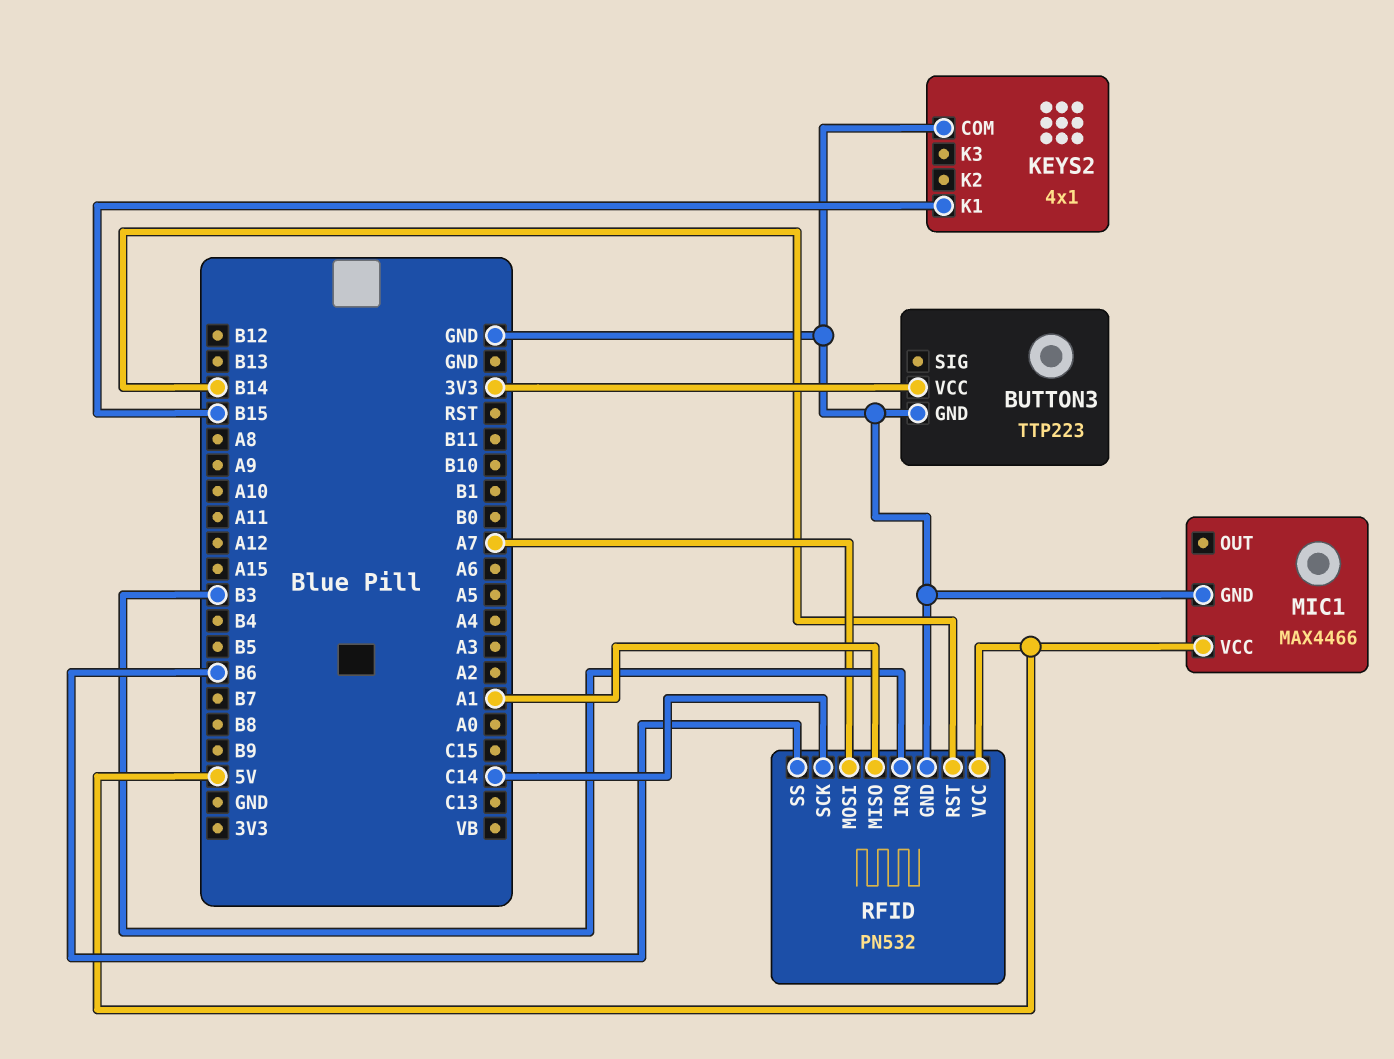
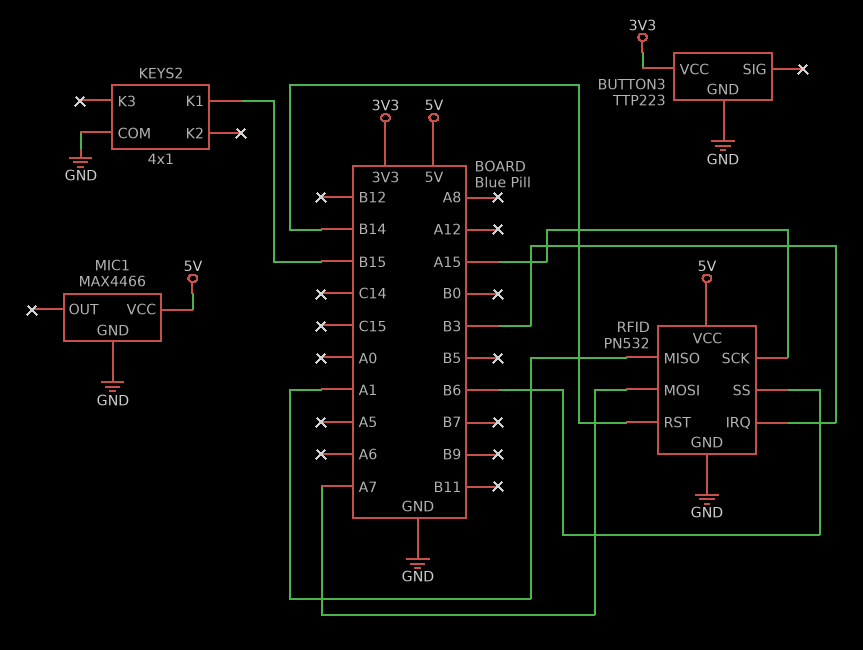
RFID pin SCK: C14 -> A15

